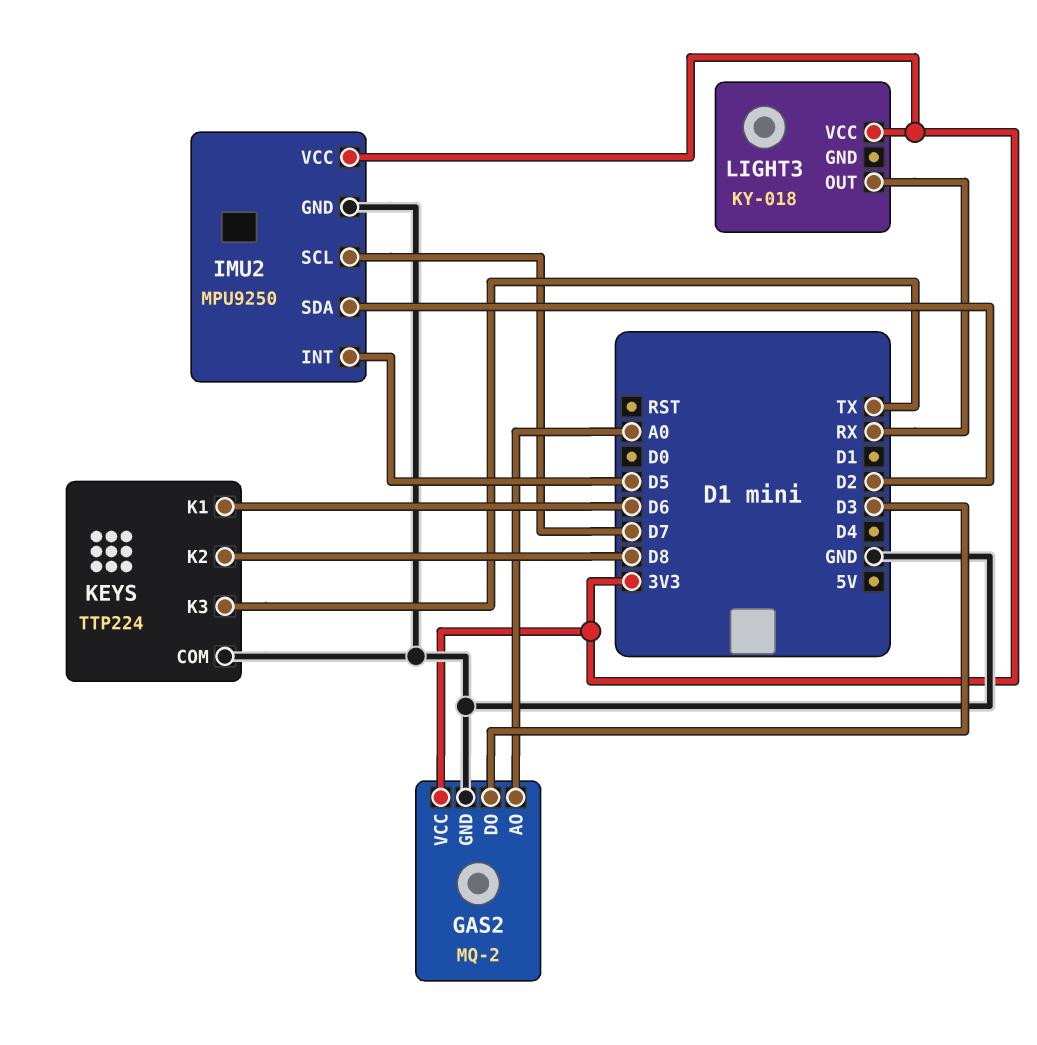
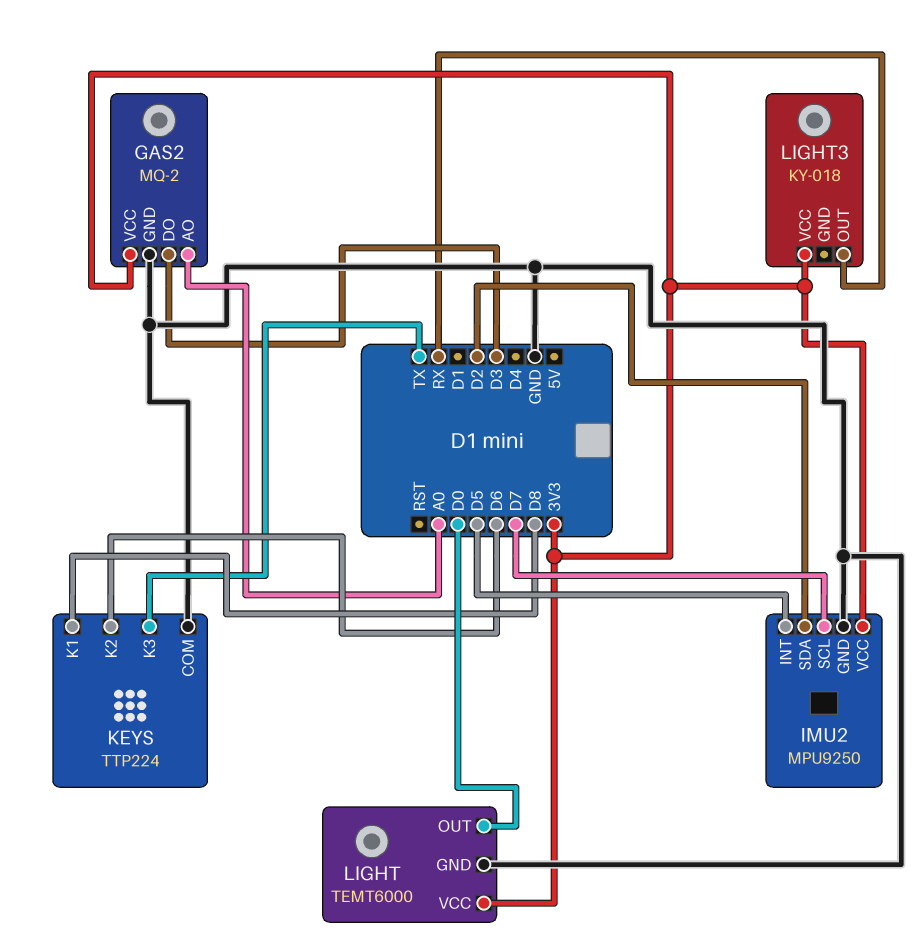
KEYS pin K1: D6 -> D8
KEYS pin K2: D8 -> D6
LIGHT: none -> TEMT6000
LIGHT pin GND: none -> GND
LIGHT pin OUT: none -> D0
LIGHT pin VCC: none -> 3V3

